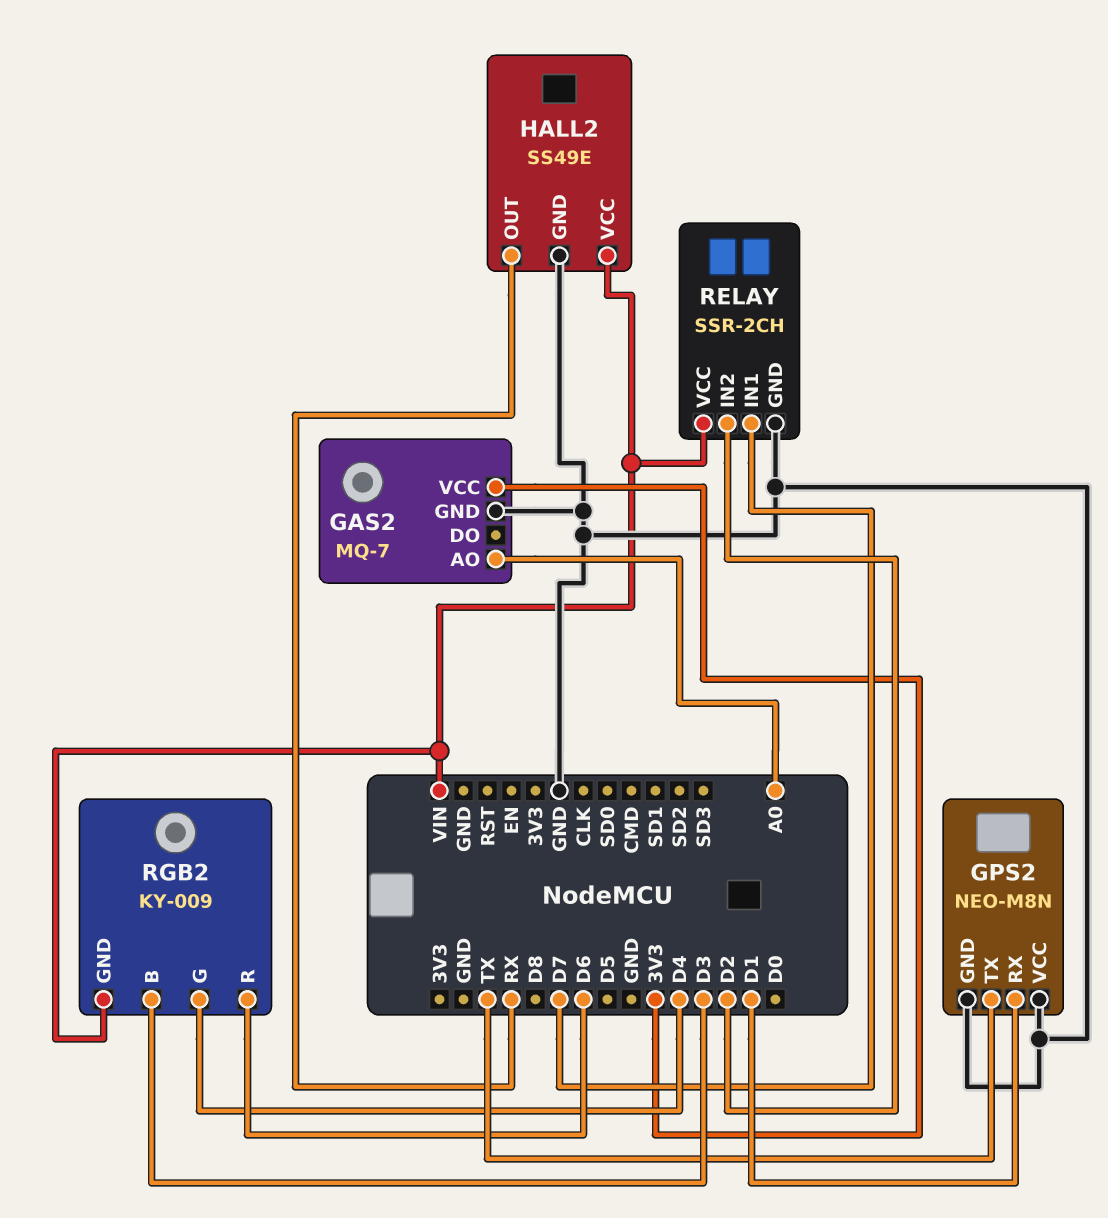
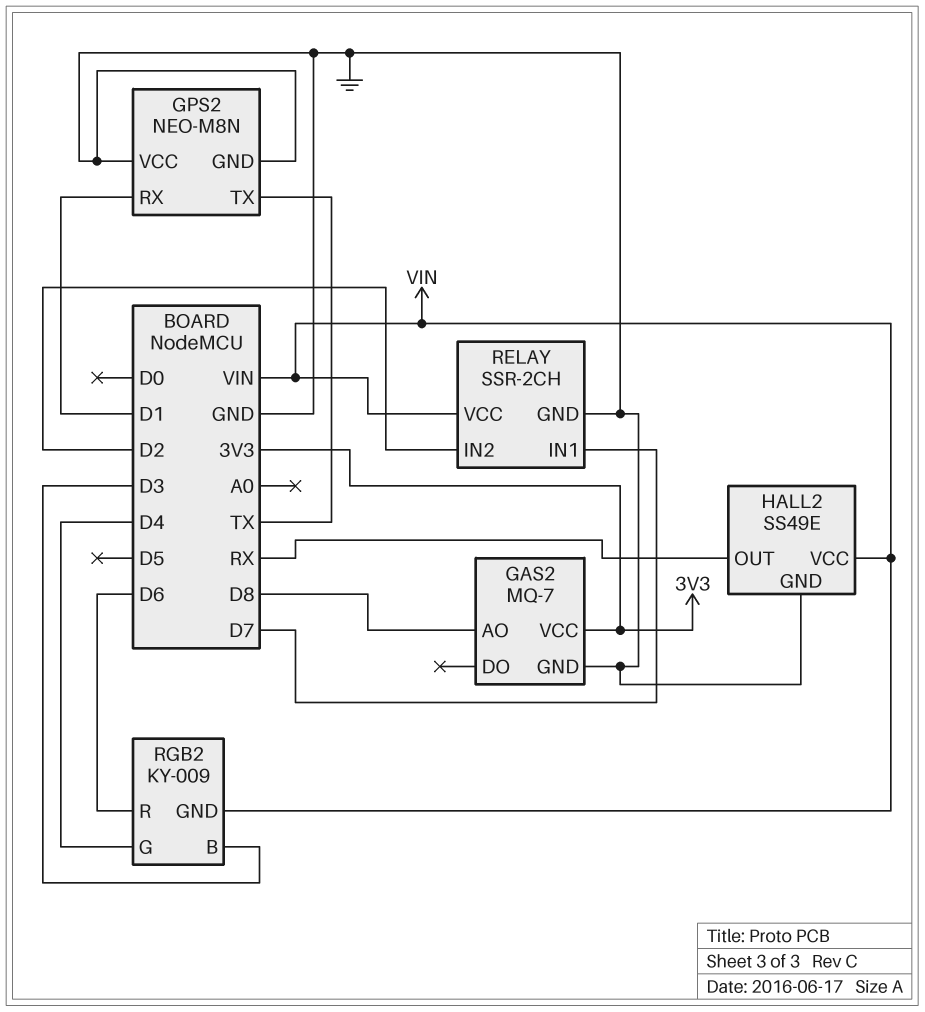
GAS2 pin AO: A0 -> D8

